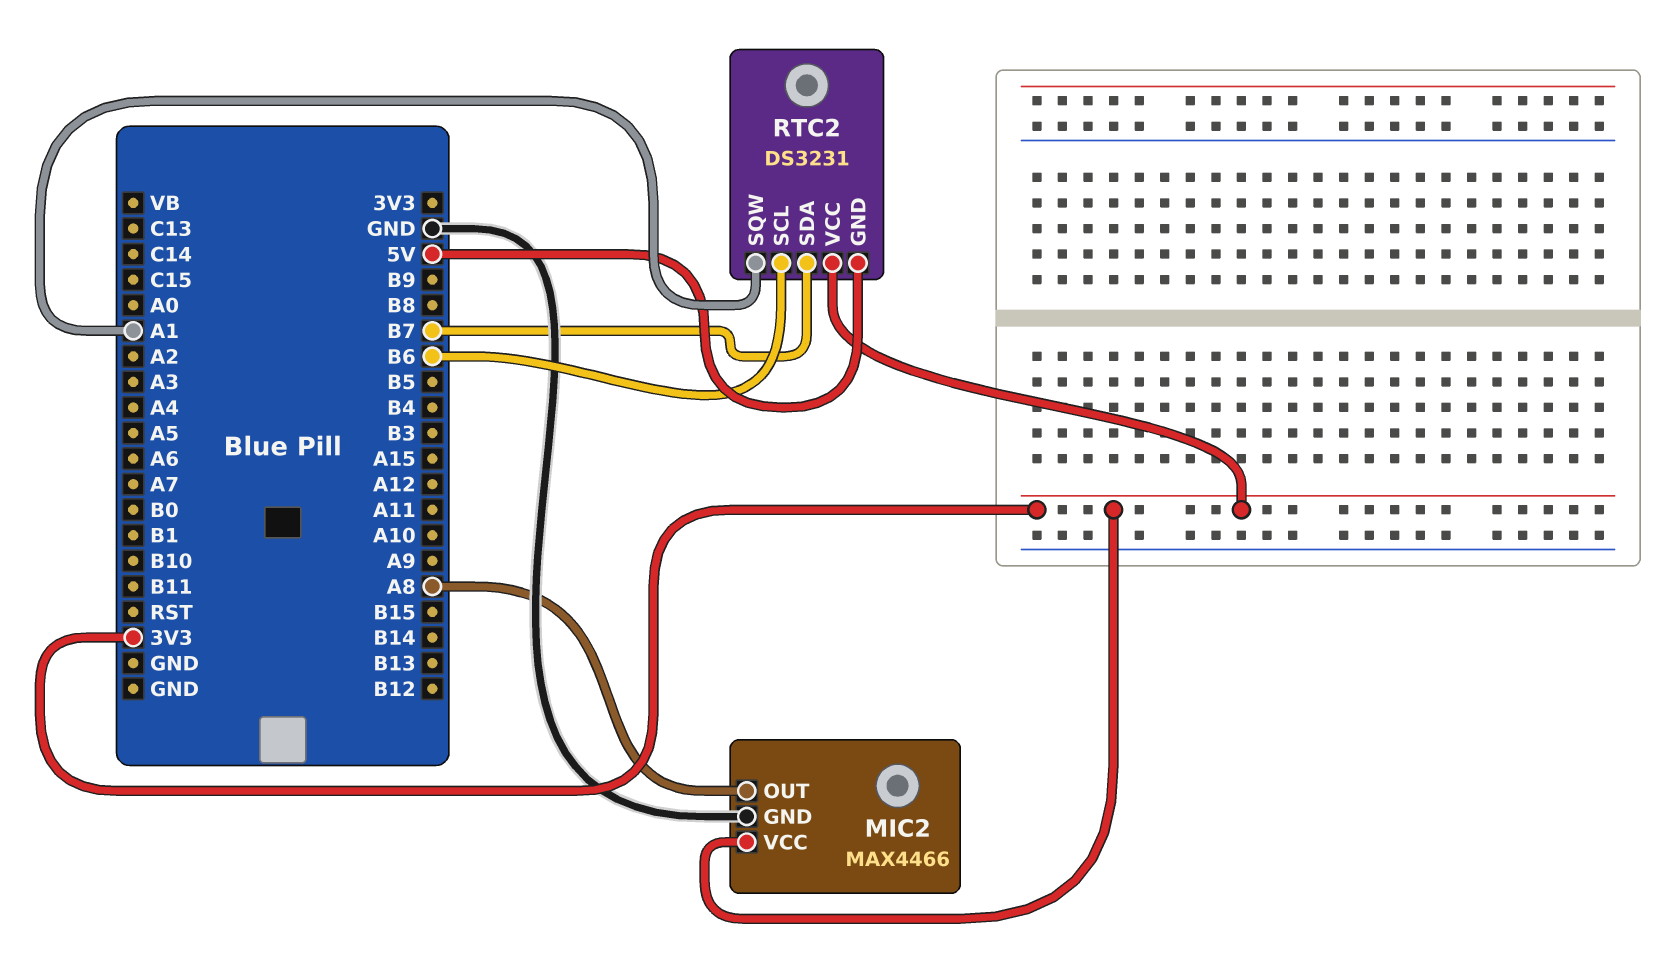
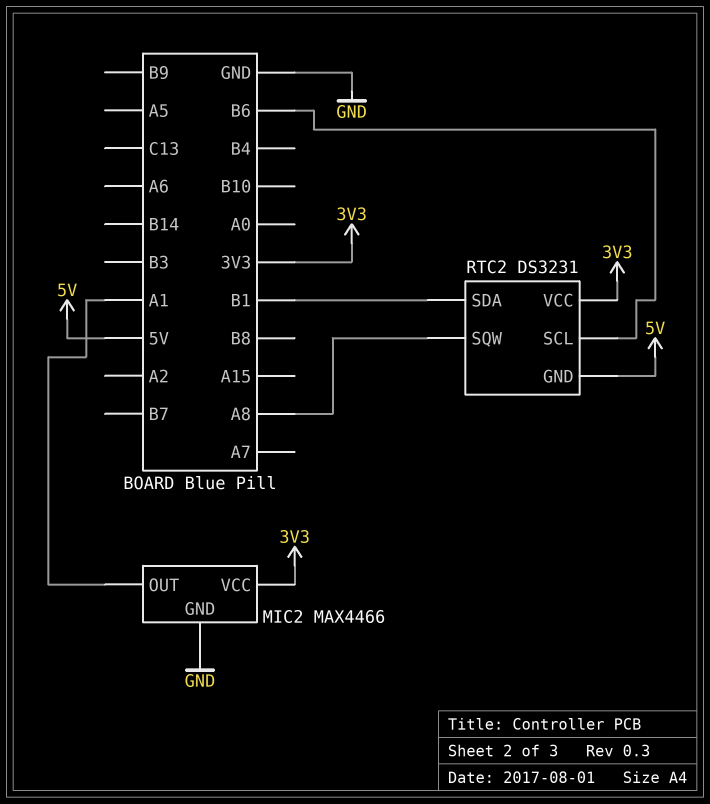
MIC2 pin OUT: A8 -> A1
RTC2 pin SDA: B7 -> B1
RTC2 pin SQW: A1 -> A8

